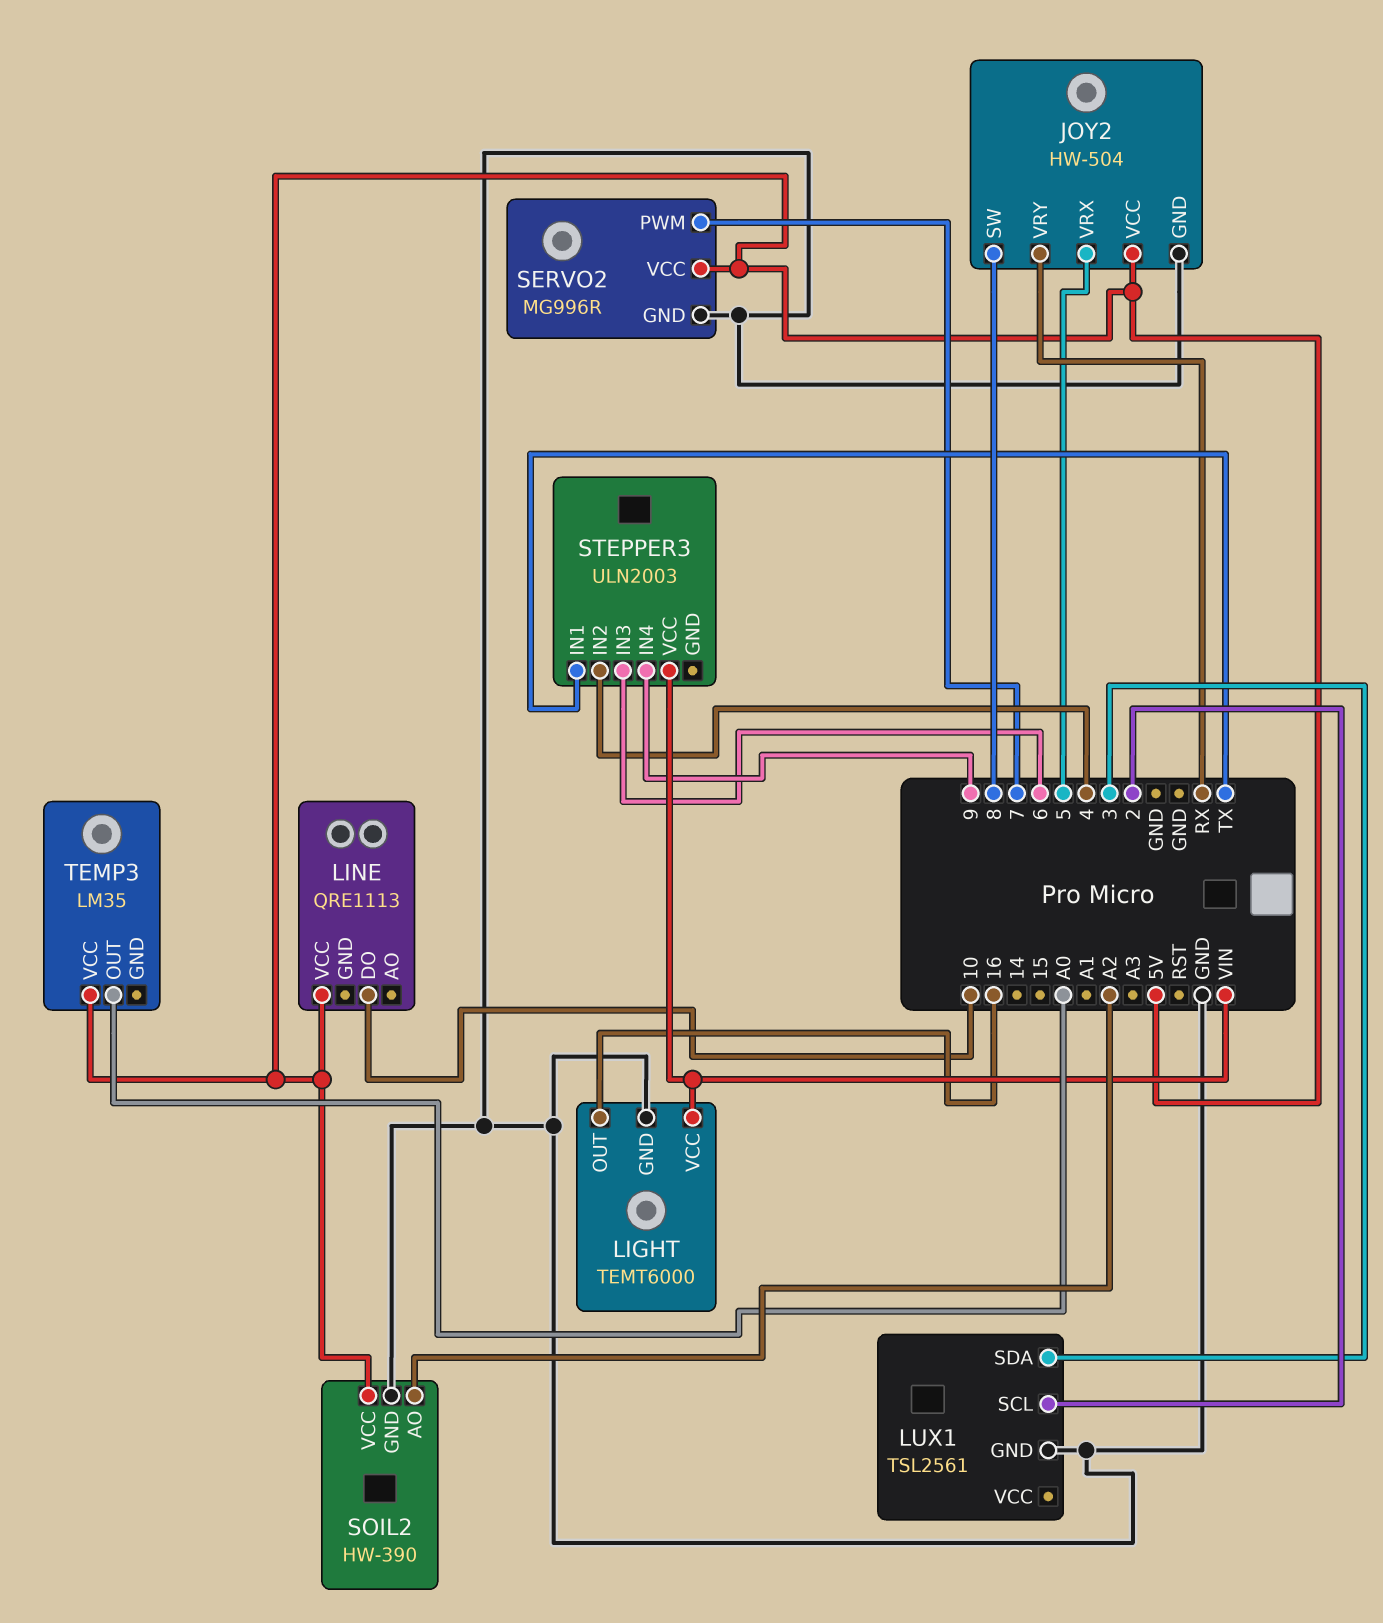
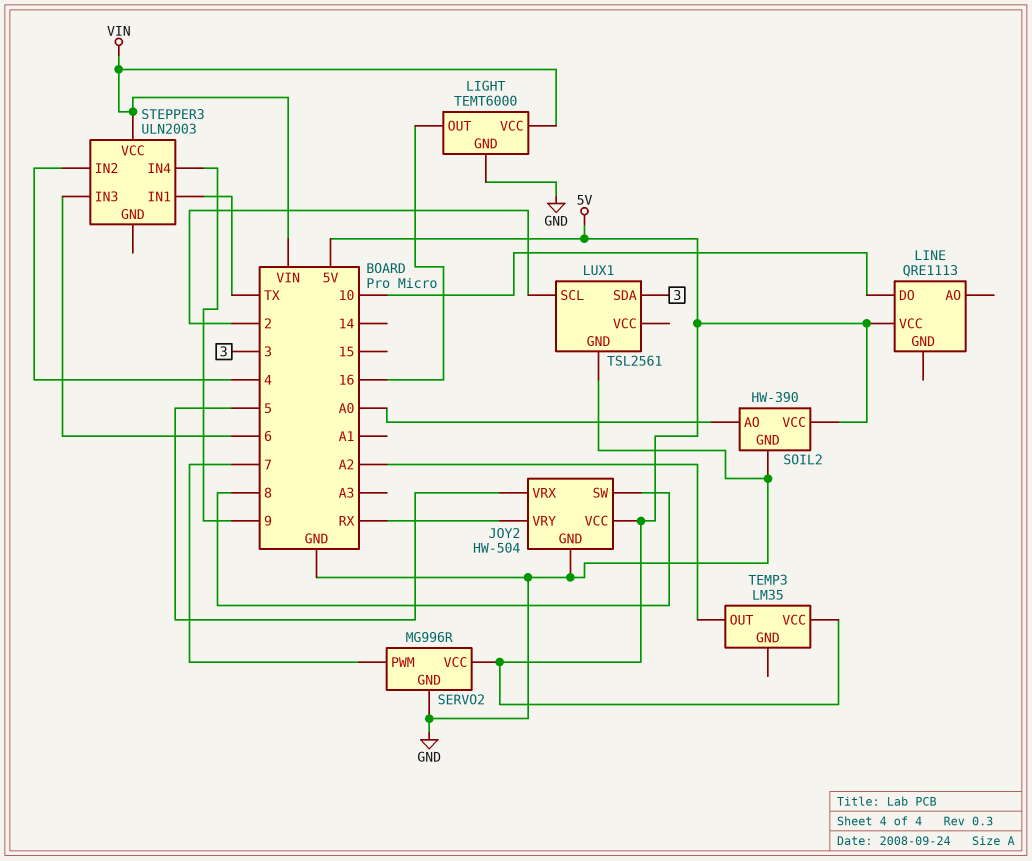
SOIL2 pin AO: A2 -> A0
TEMP3 pin OUT: A0 -> A2

